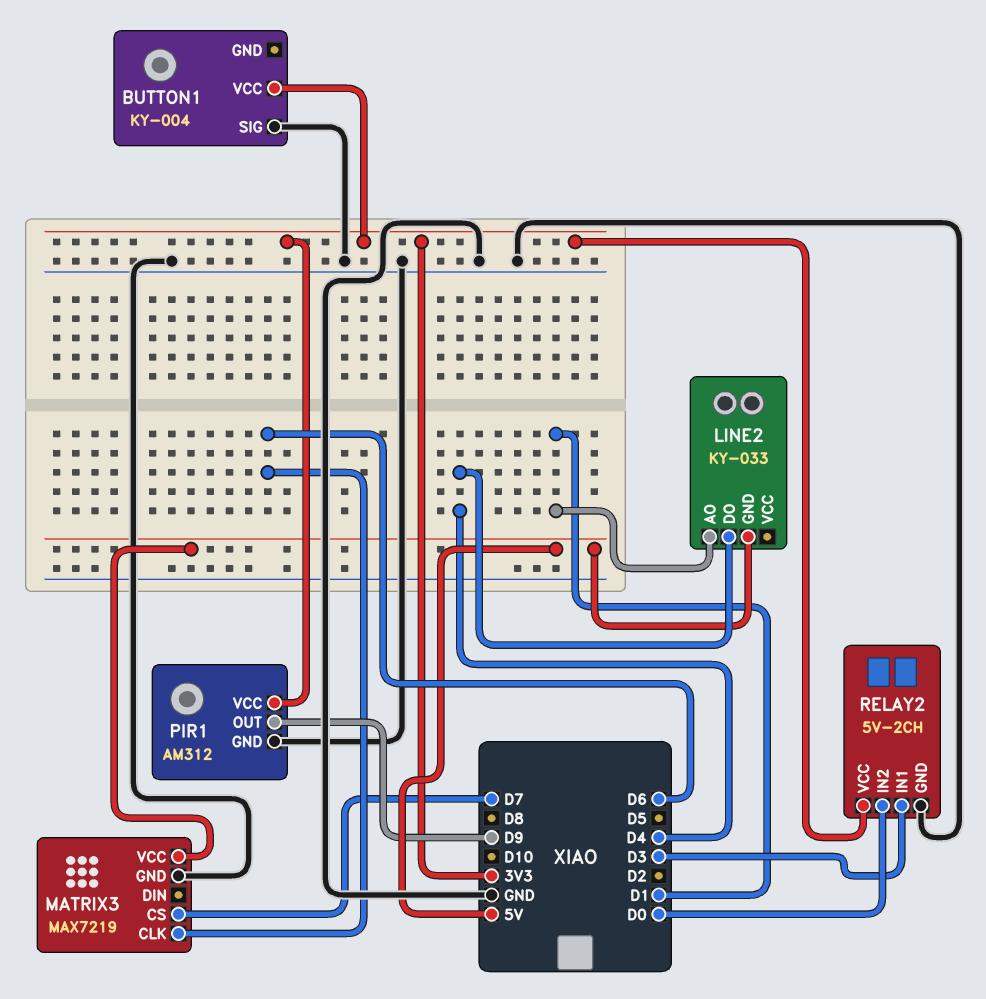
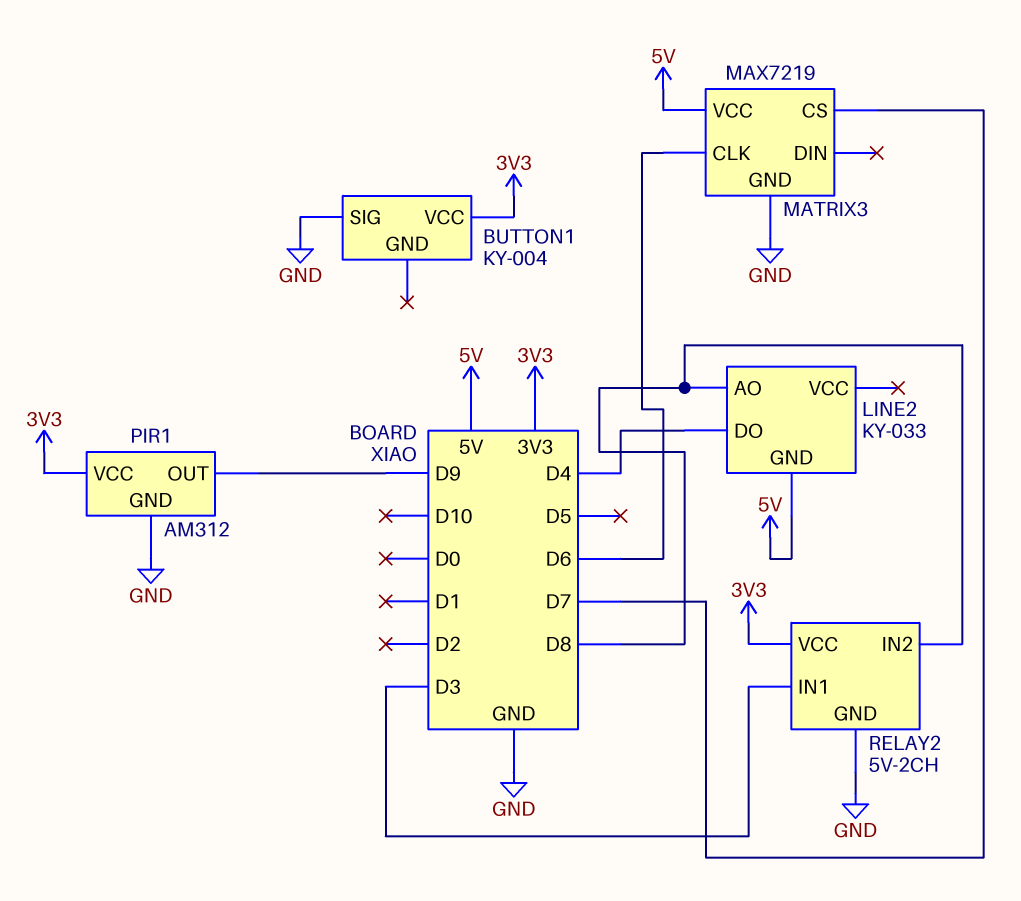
LINE2 pin AO: D1 -> D8
RELAY2 pin IN2: D0 -> D8

